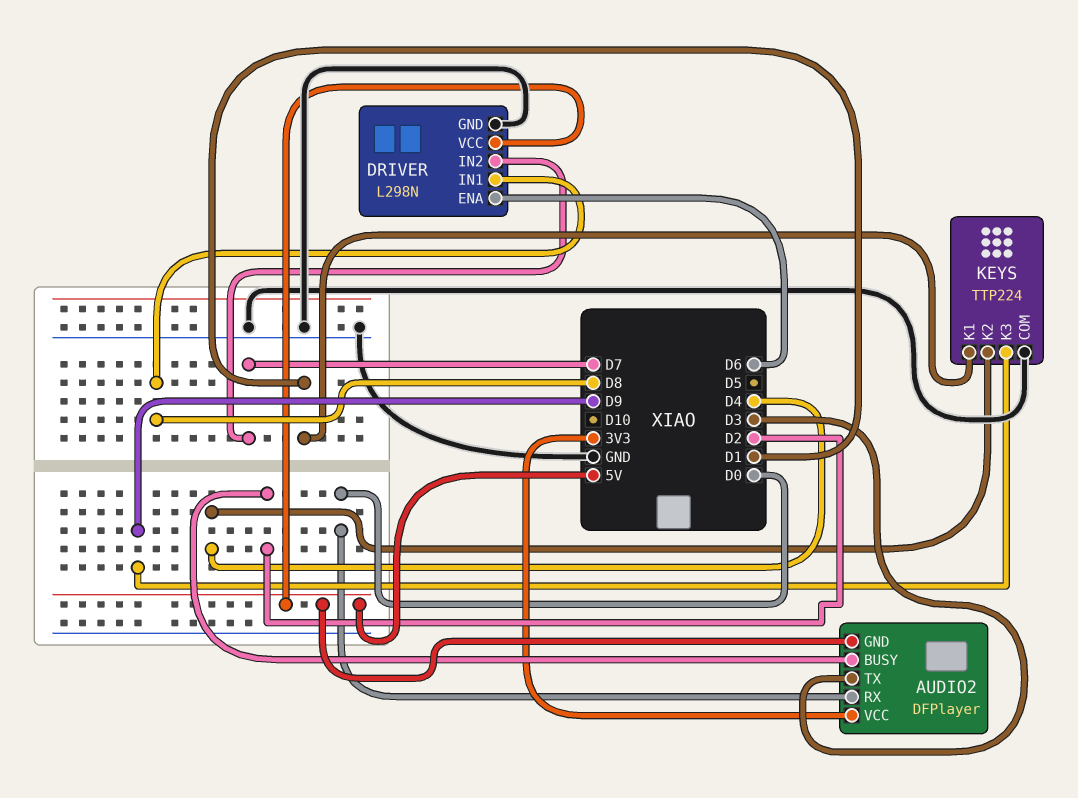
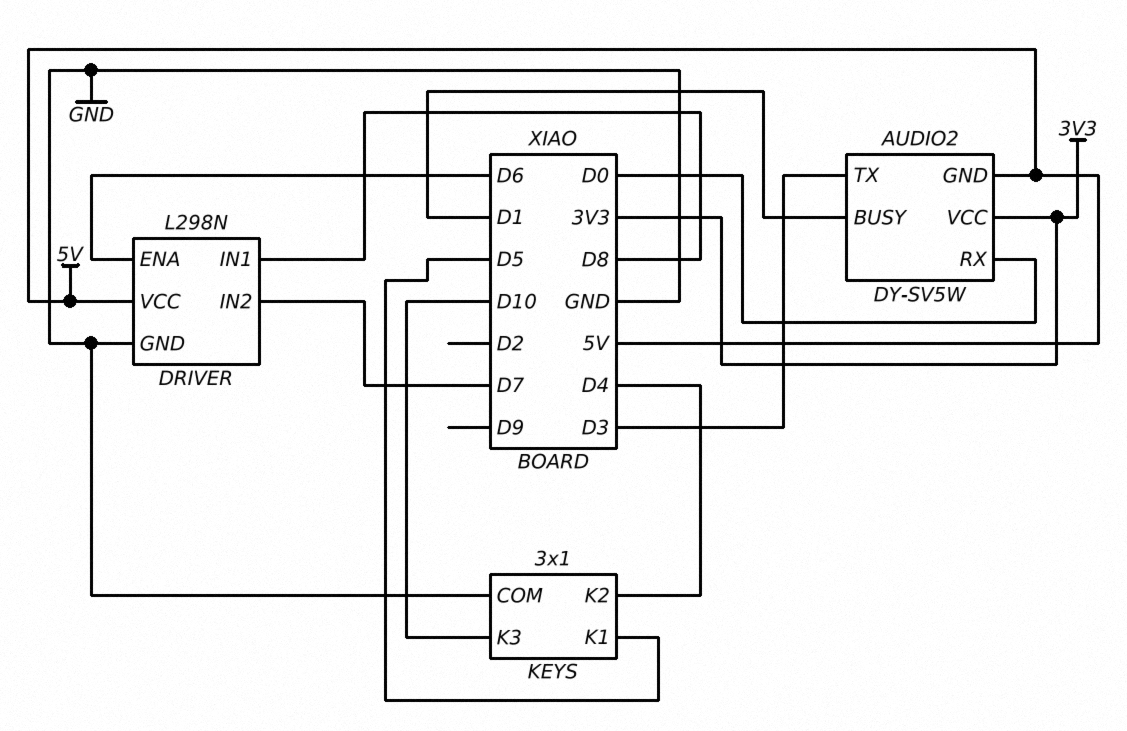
AUDIO2: DFPlayer -> DY-SV5W
AUDIO2 pin BUSY: D2 -> D1
KEYS: TTP224 -> 3x1
KEYS pin K1: D1 -> D5
KEYS pin K3: D9 -> D10

